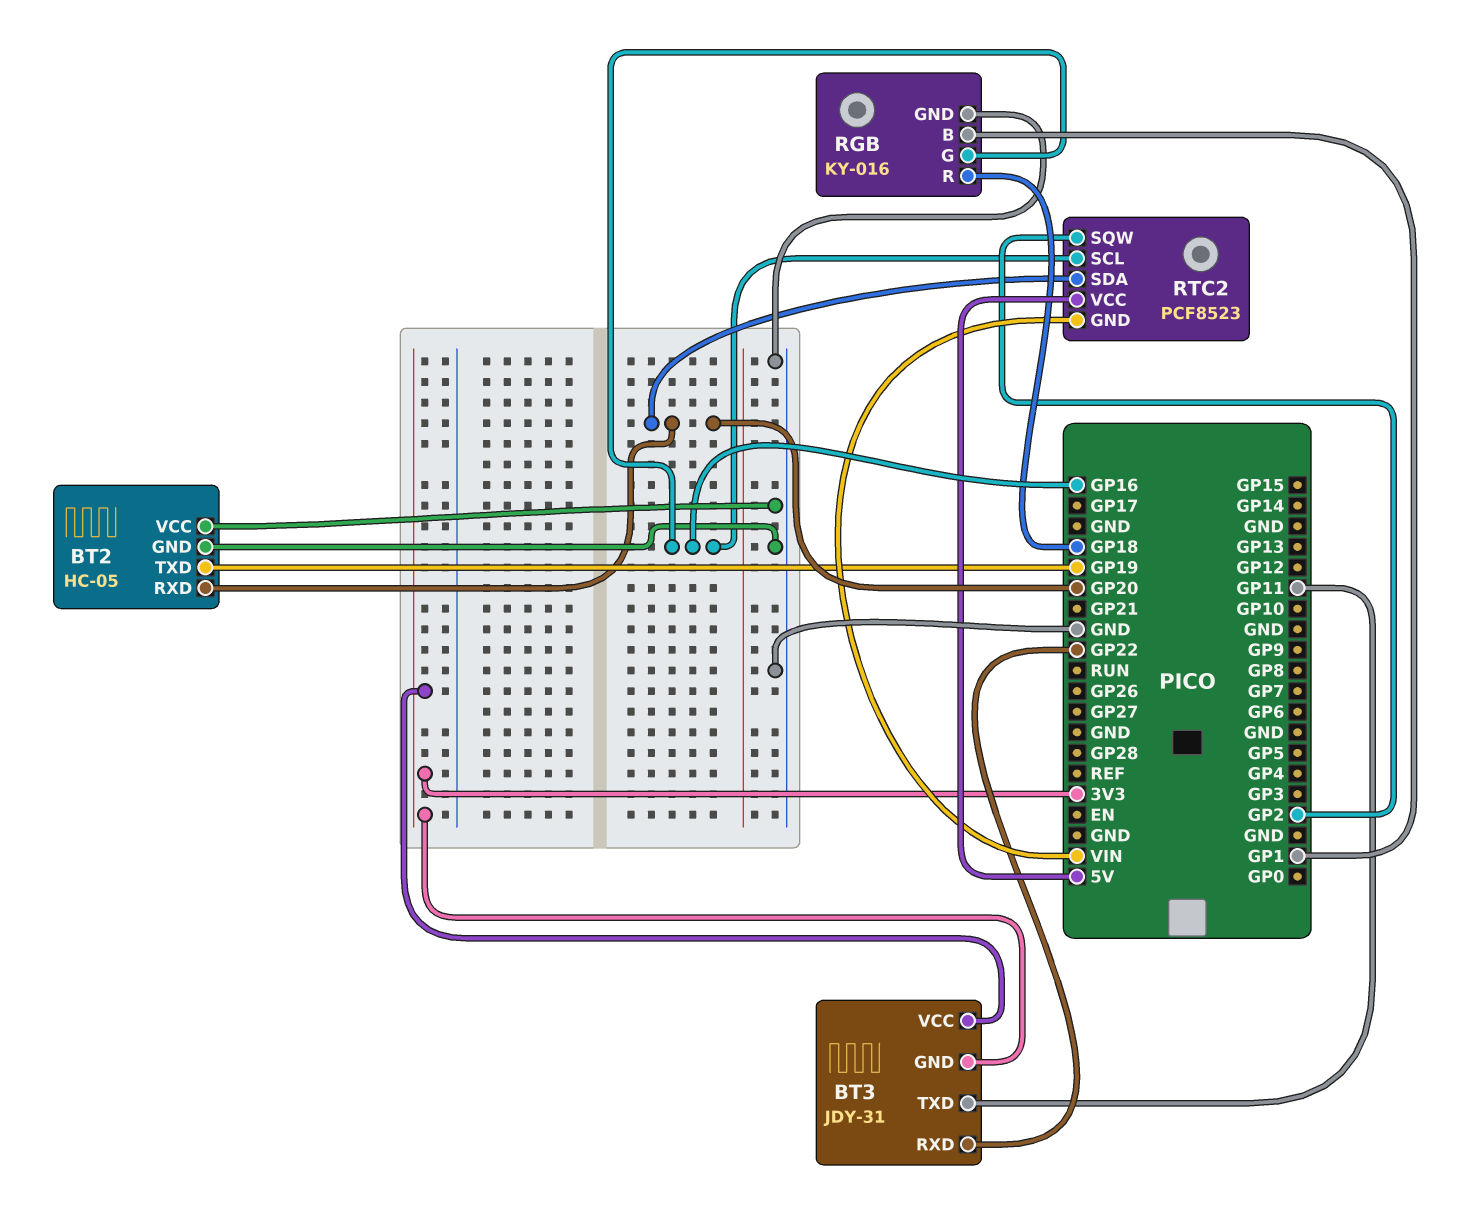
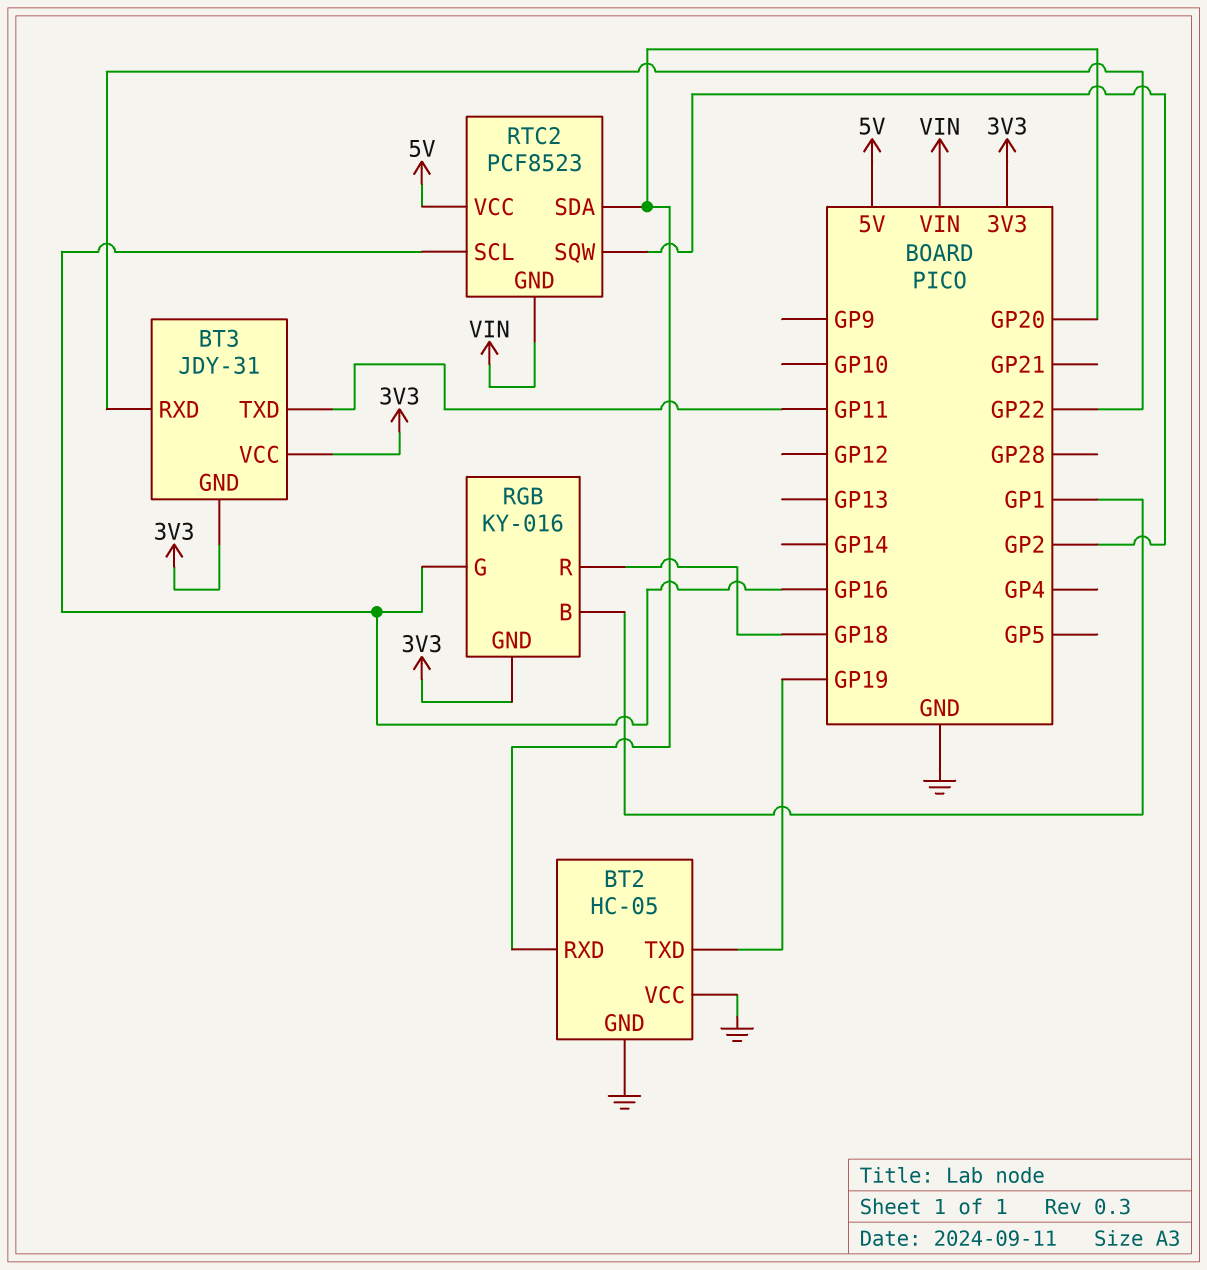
RGB pin GND: GND -> 3V3

